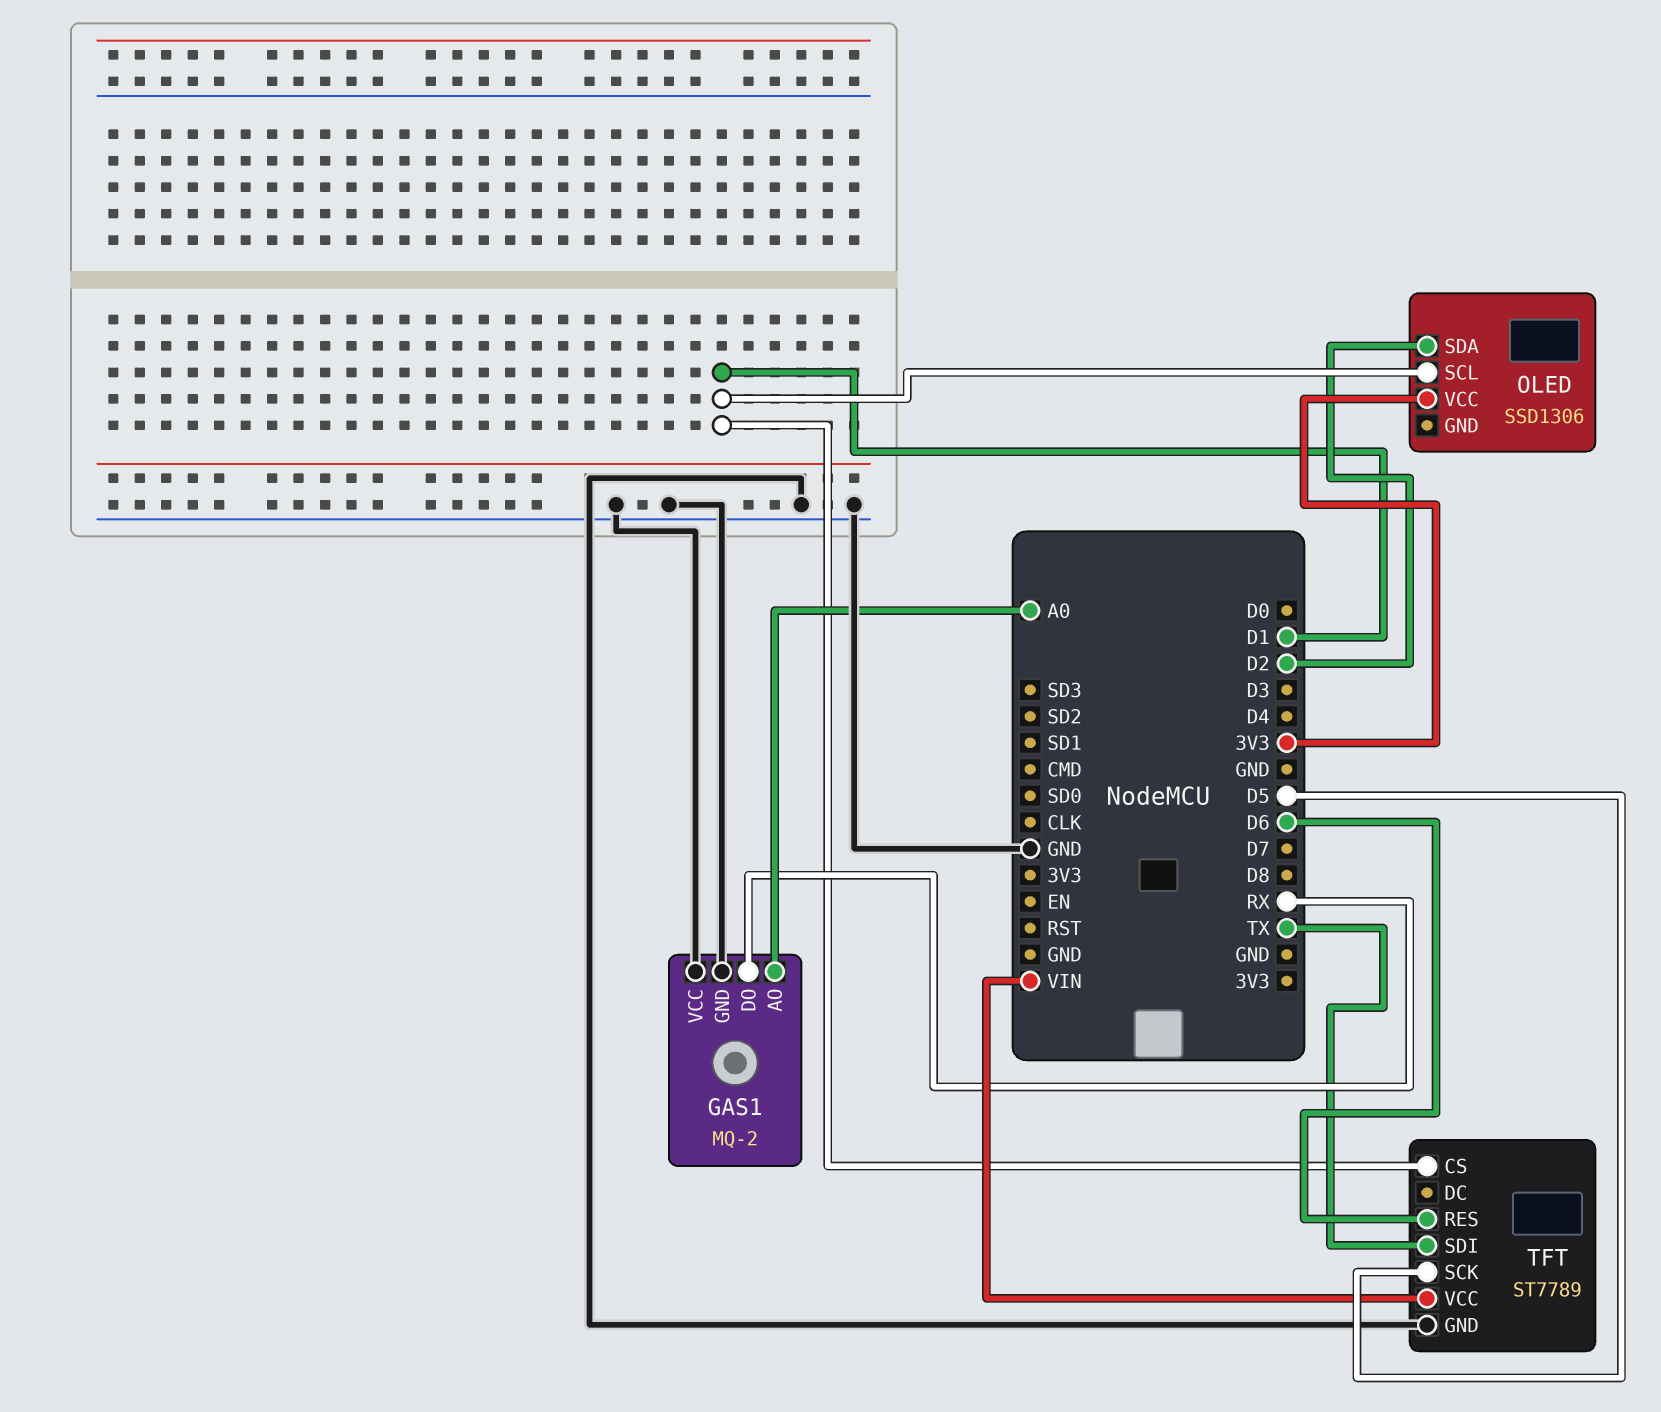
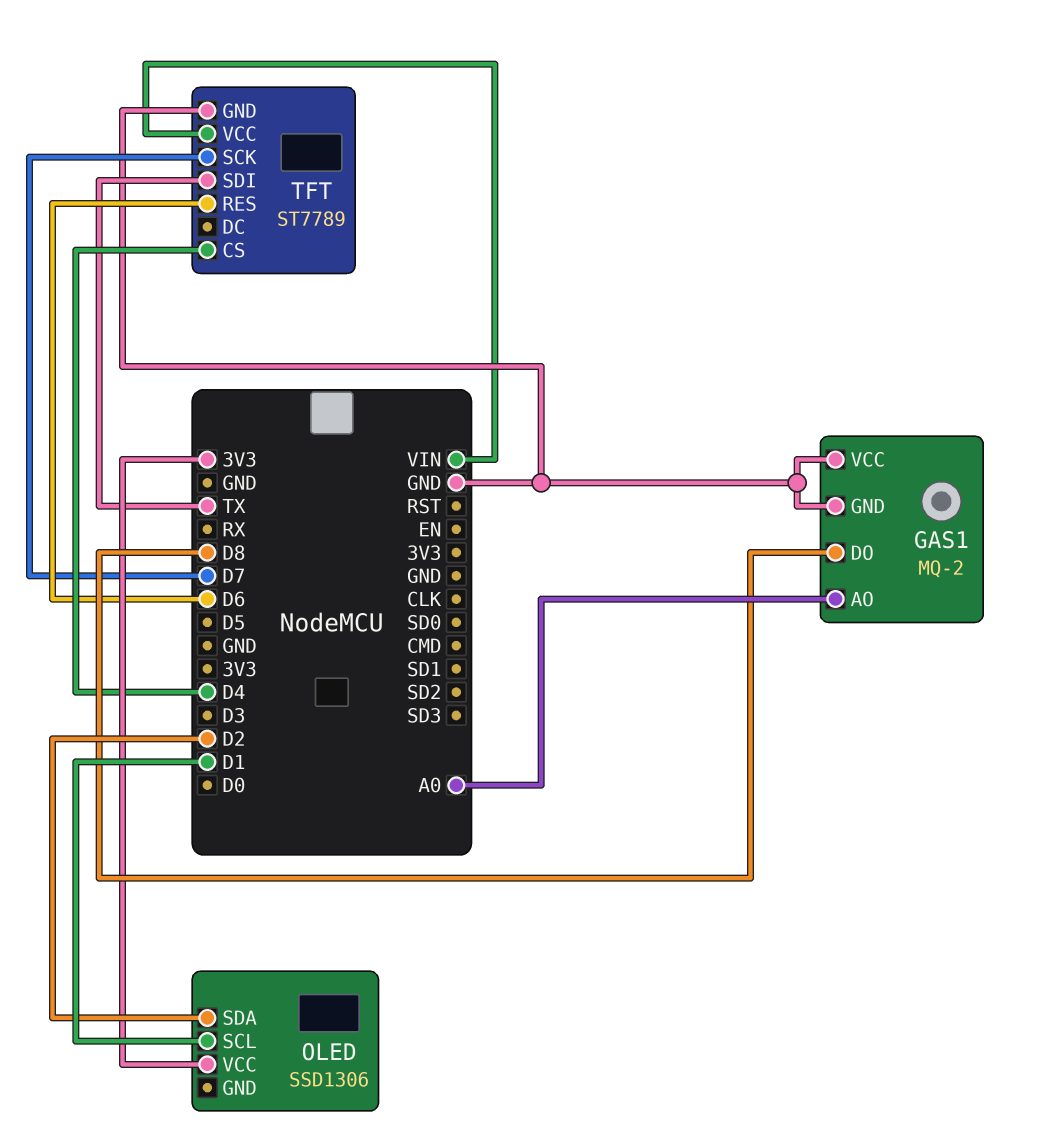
GAS1 pin DO: RX -> D8
TFT pin CS: D1 -> D4
TFT pin SCK: D5 -> D7

